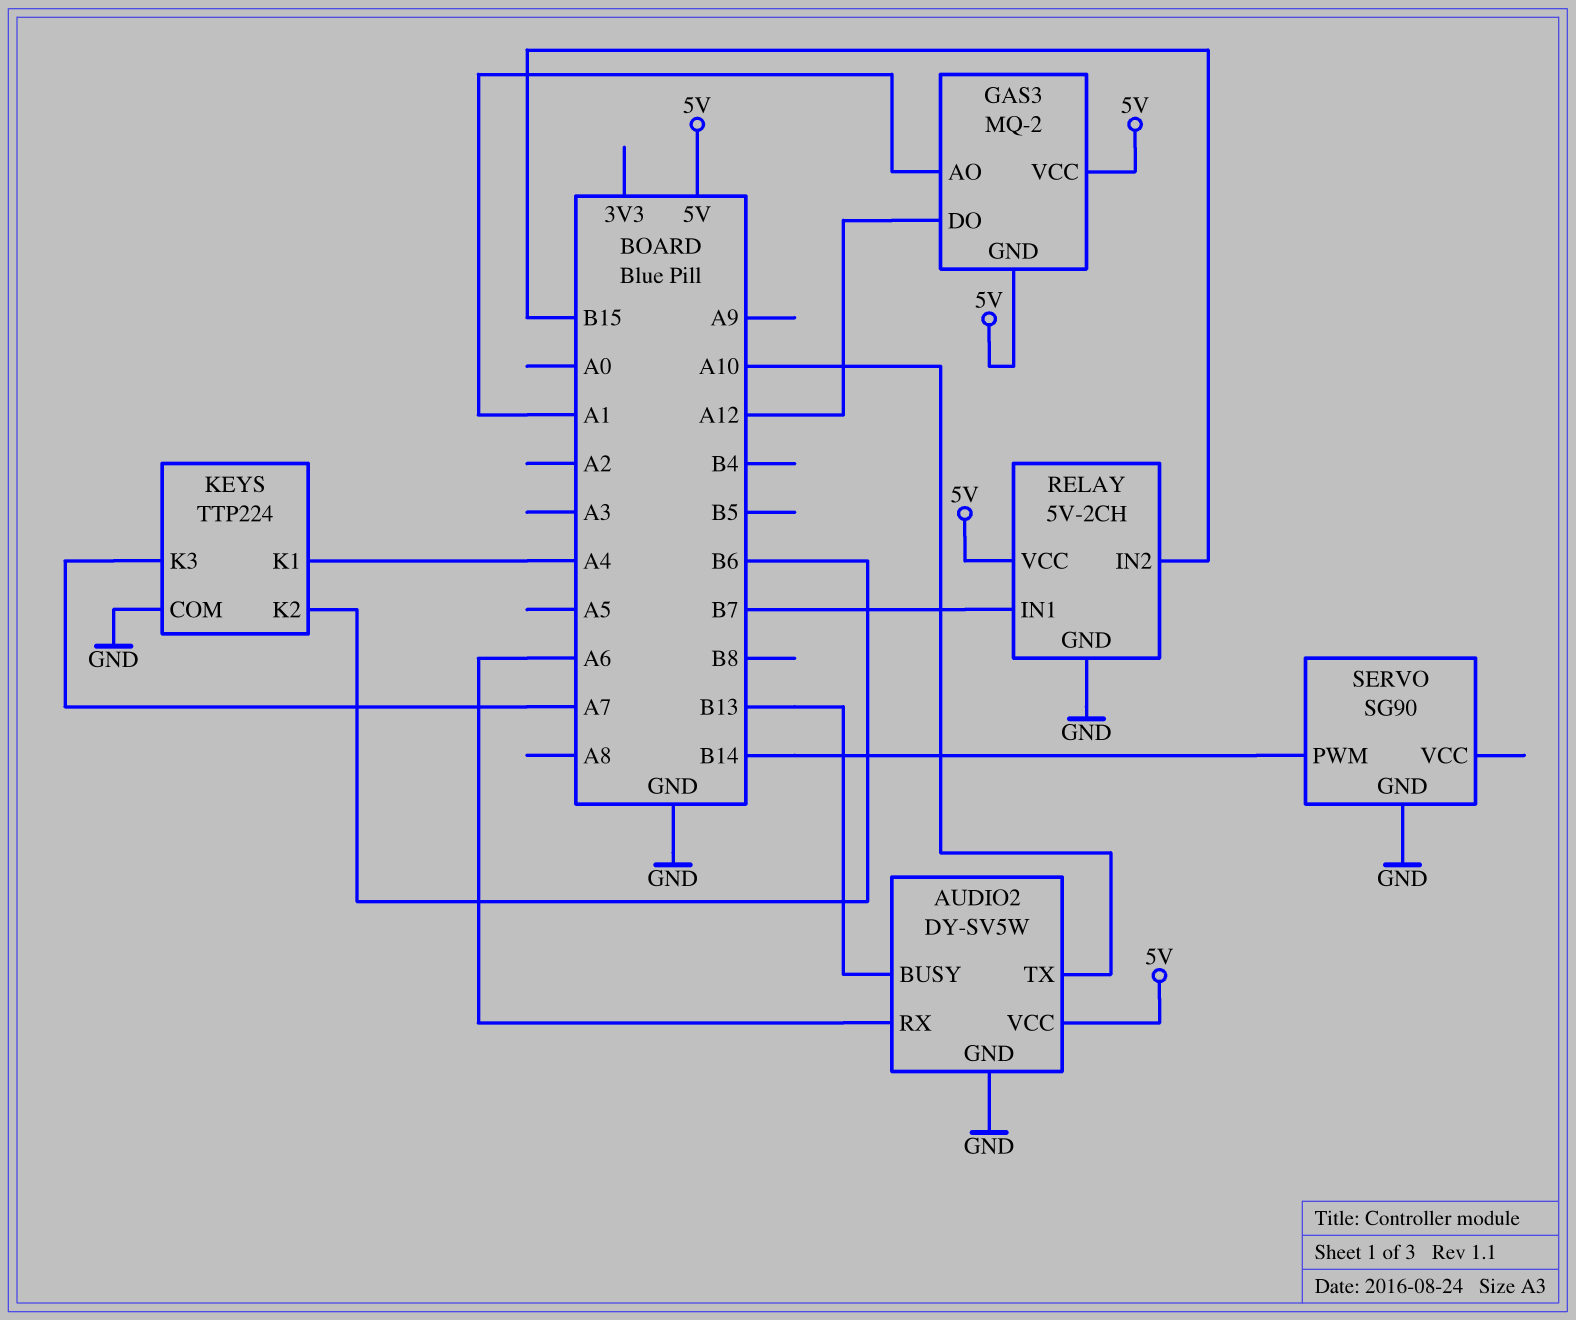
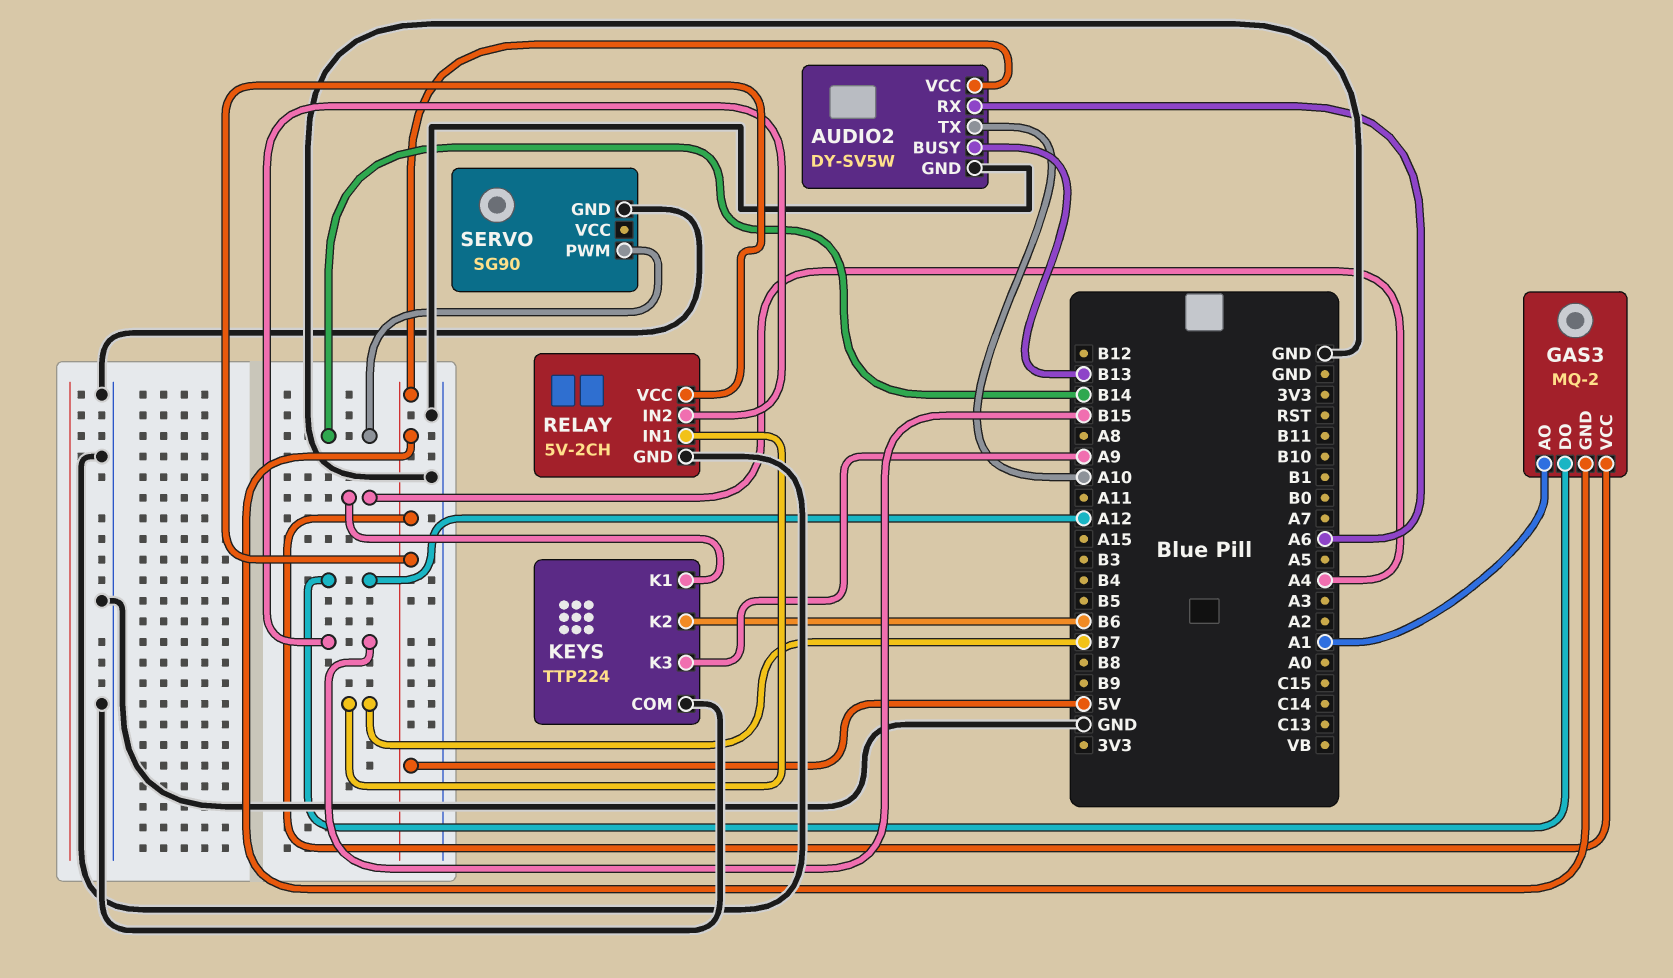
KEYS pin K3: A7 -> A9

